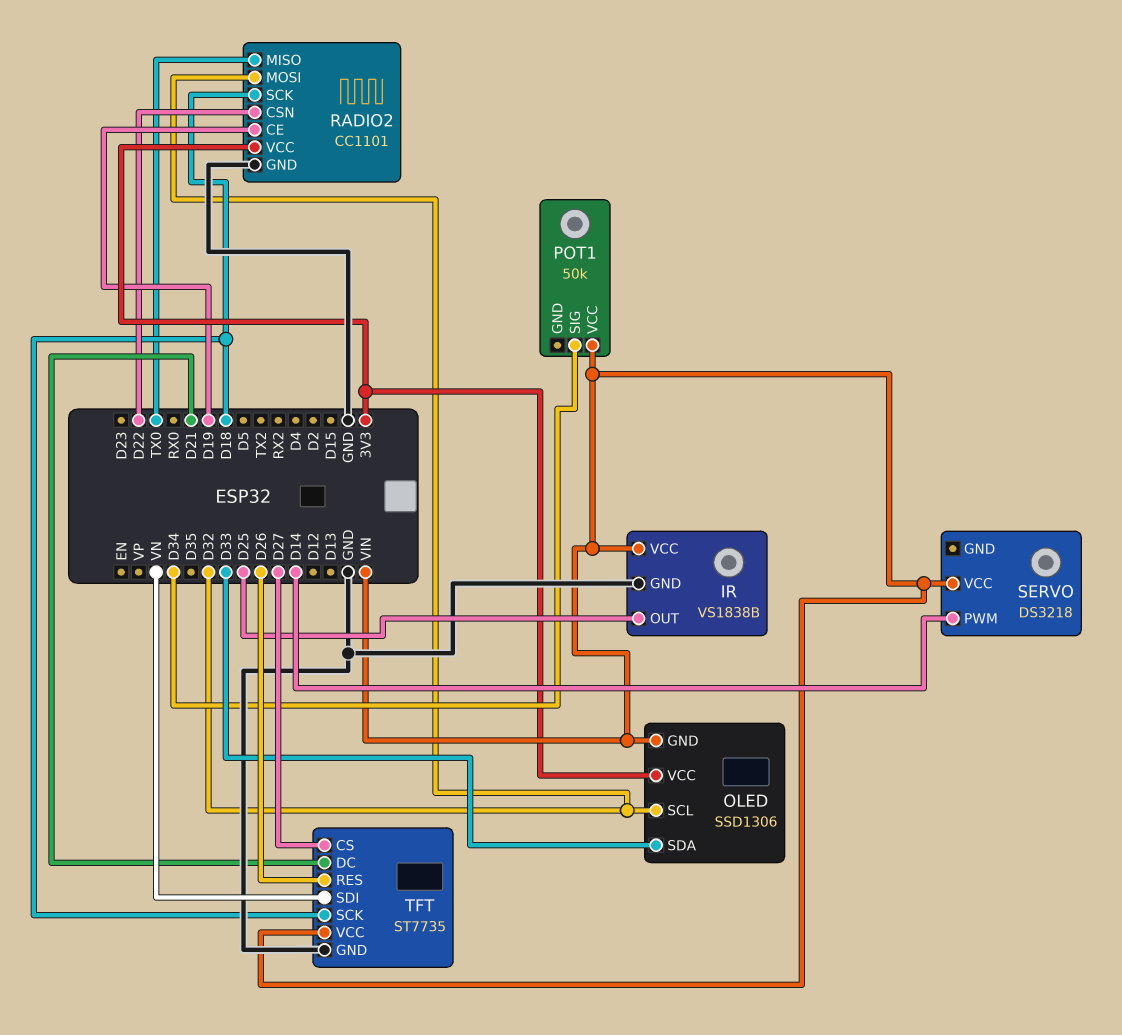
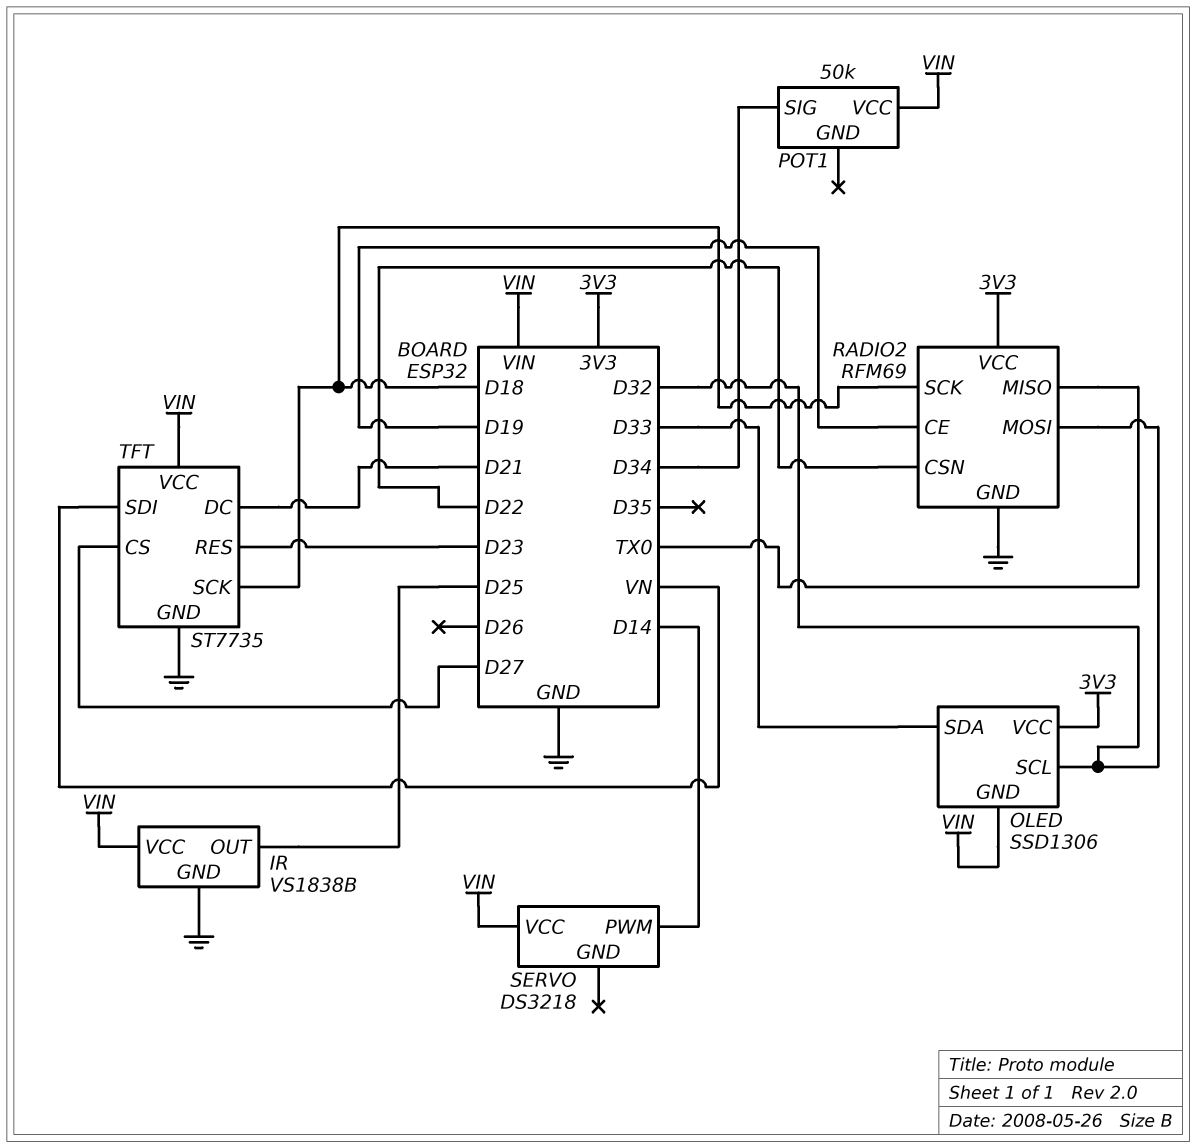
RADIO2: CC1101 -> RFM69
TFT pin RES: D26 -> D23

